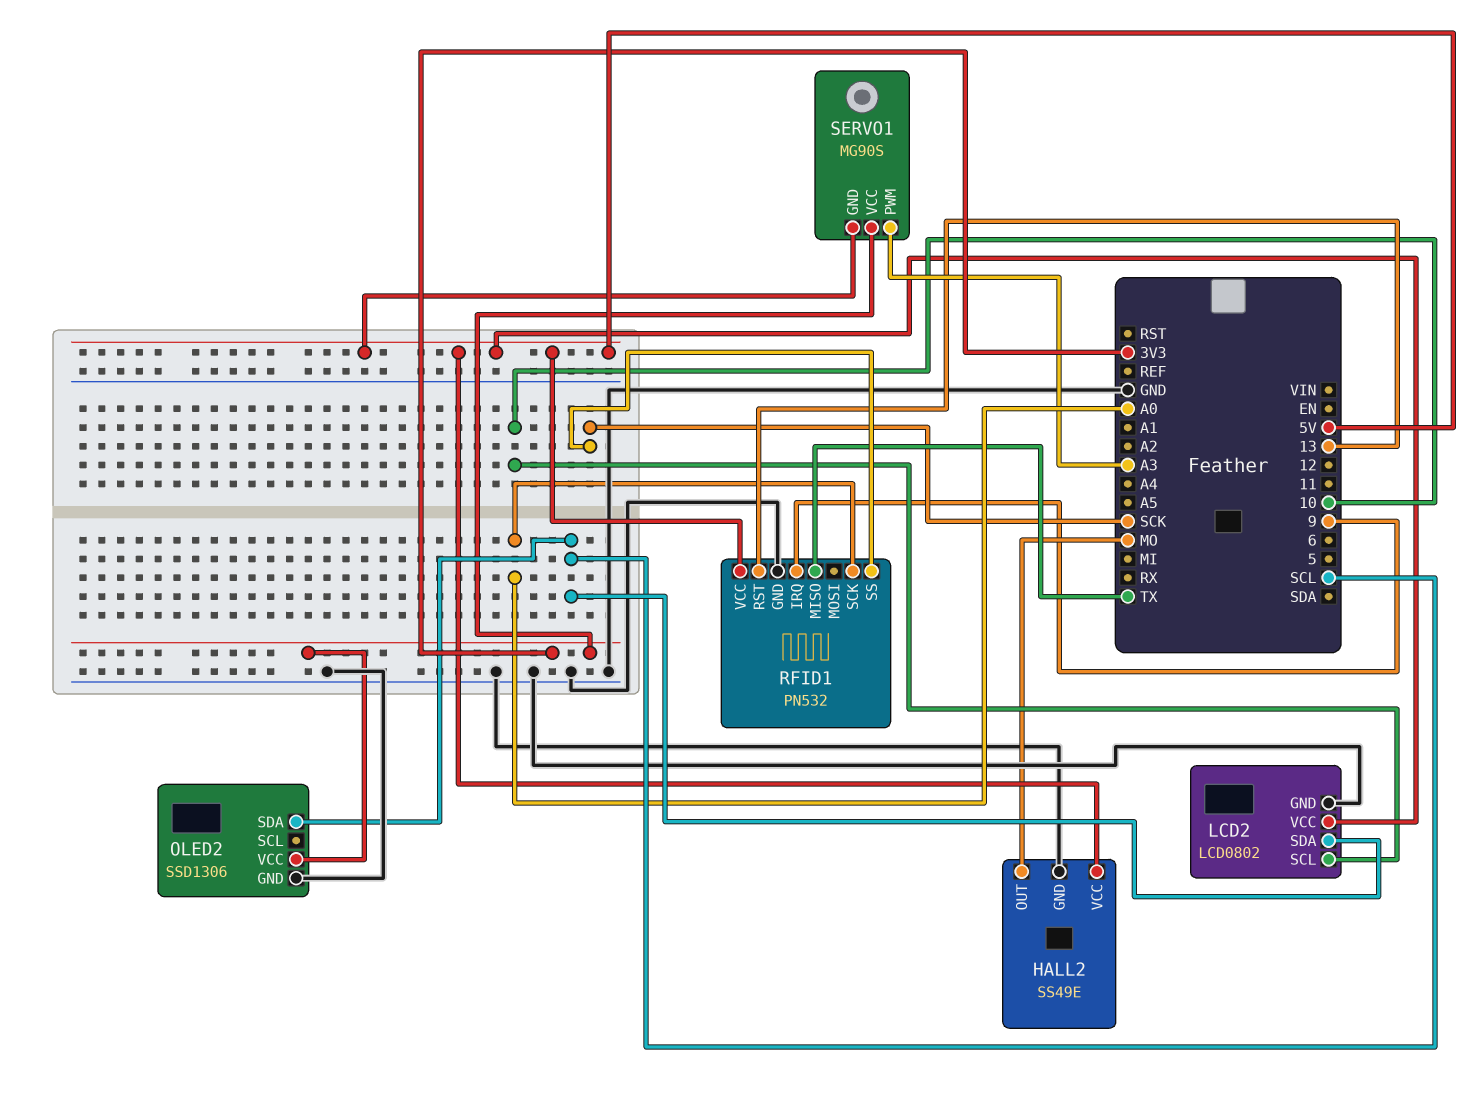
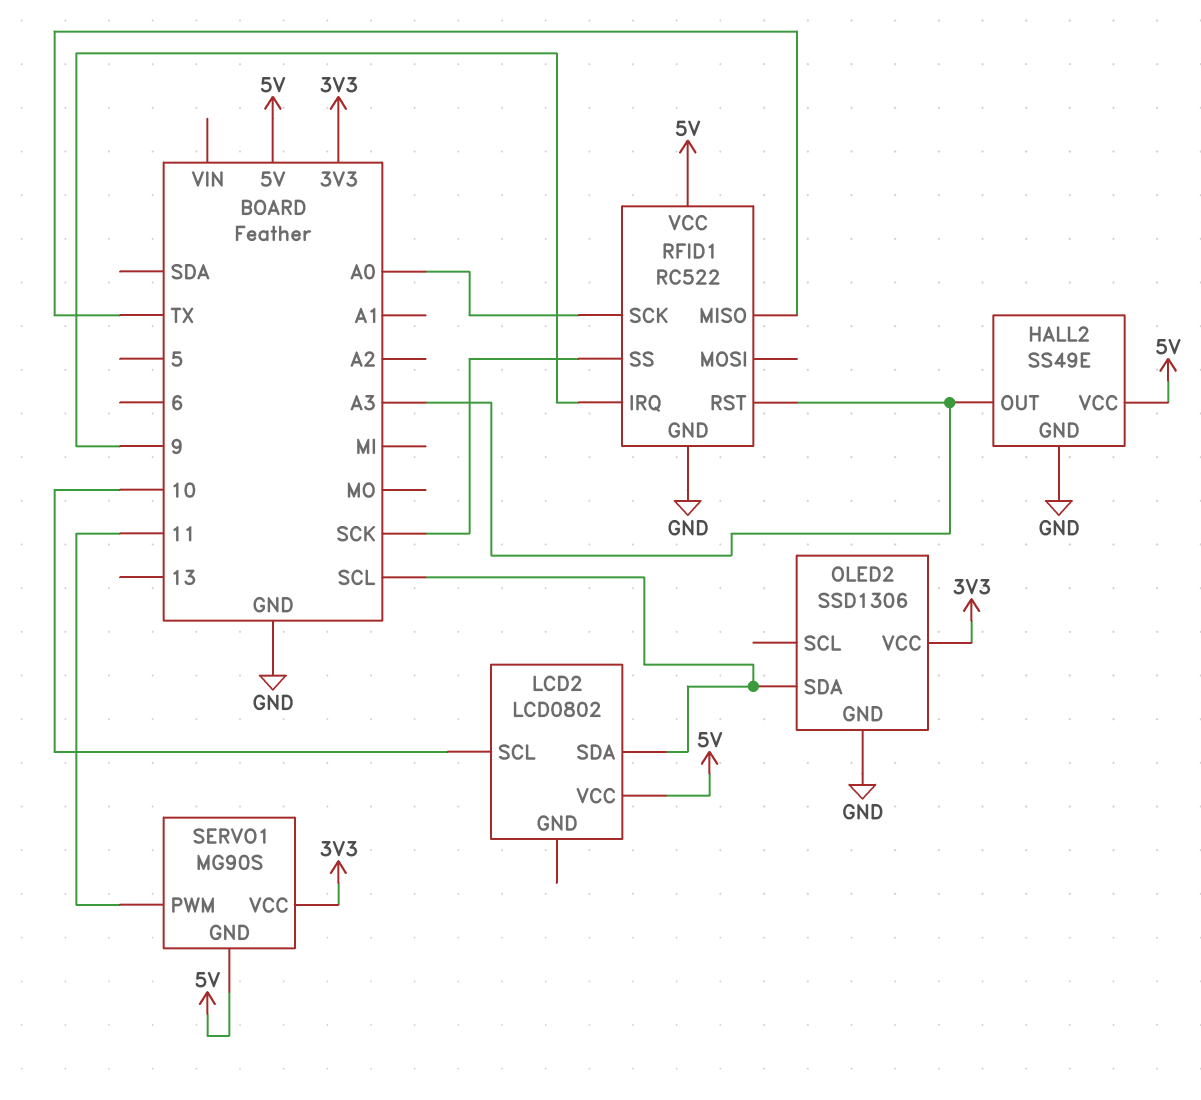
HALL2 pin OUT: MO -> A3
LCD2 pin GND: GND -> none
RFID1: PN532 -> RC522
RFID1 pin RST: 13 -> A3
SERVO1 pin PWM: A3 -> 11

